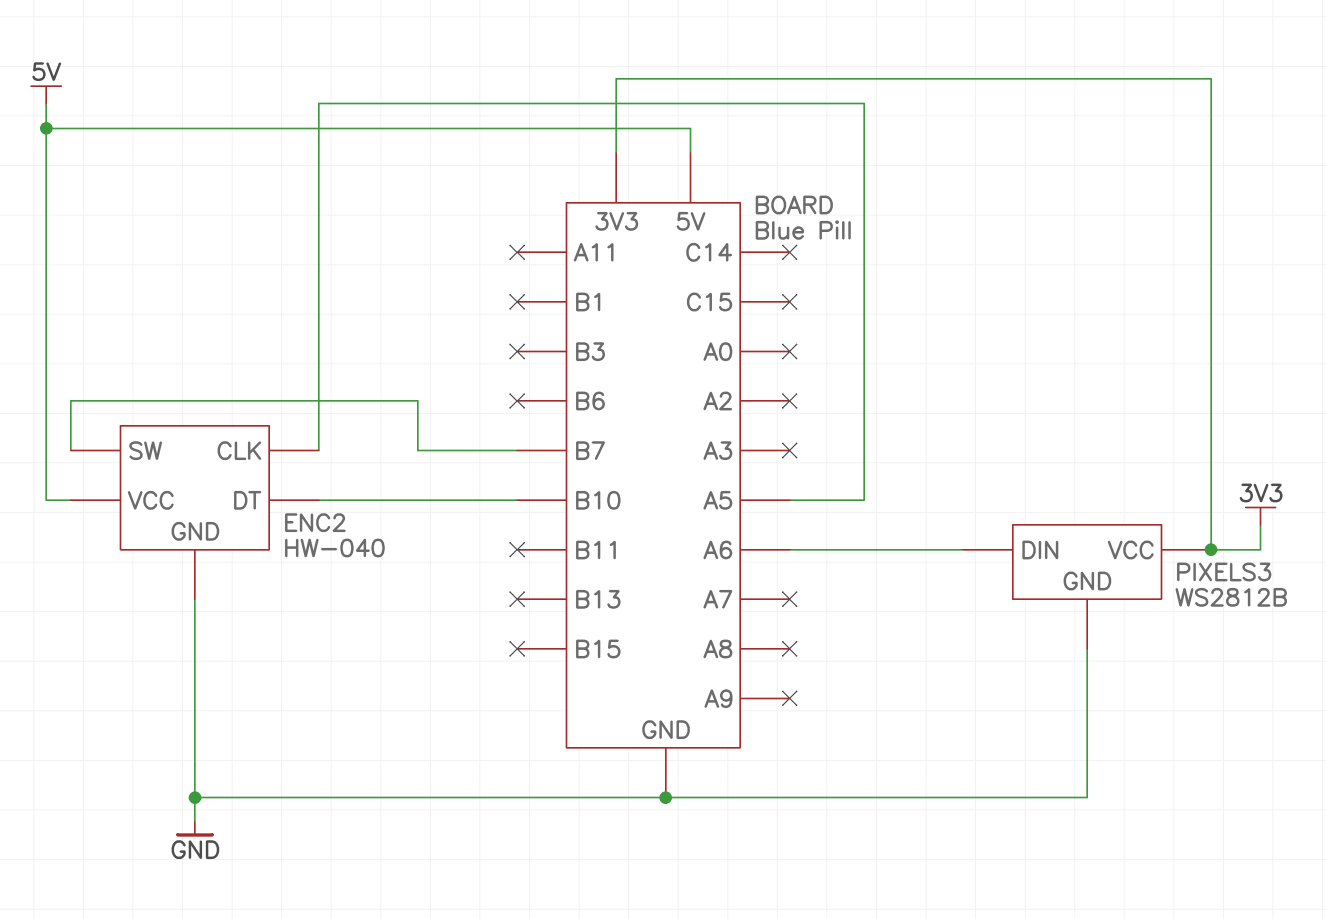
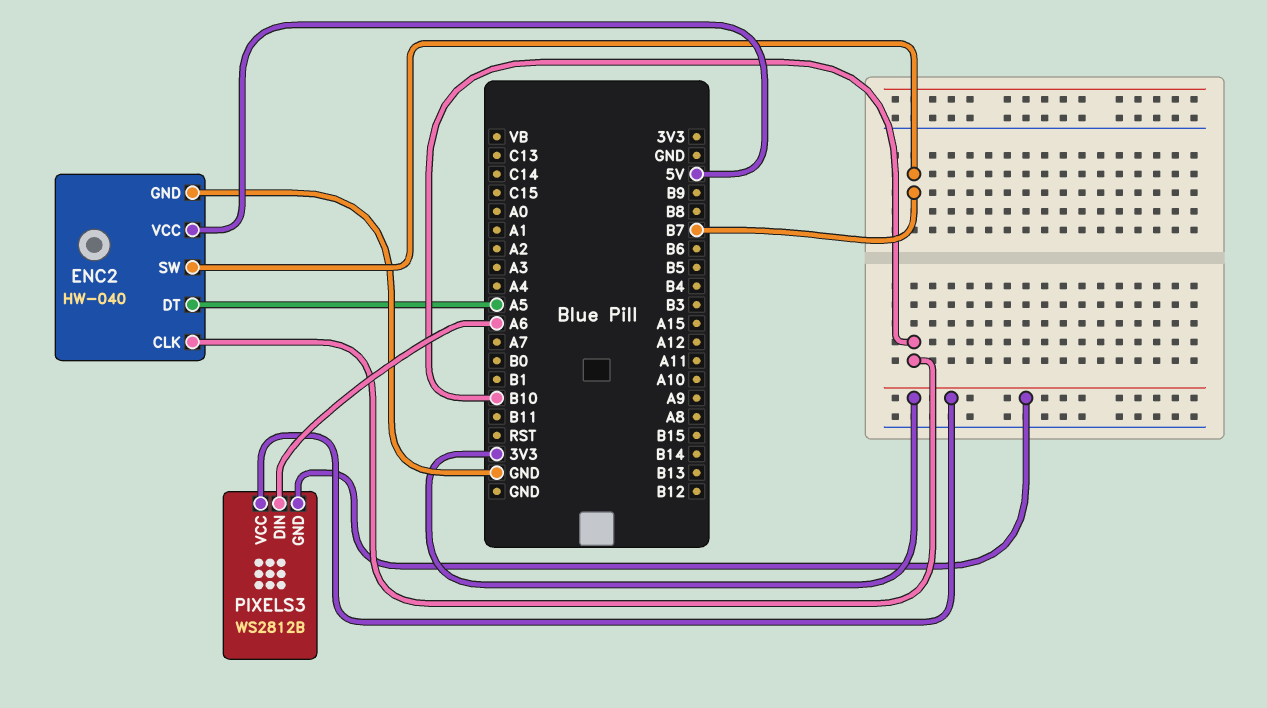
ENC2 pin CLK: A5 -> B10
ENC2 pin DT: B10 -> A5
PIXELS3 pin GND: GND -> 3V3

